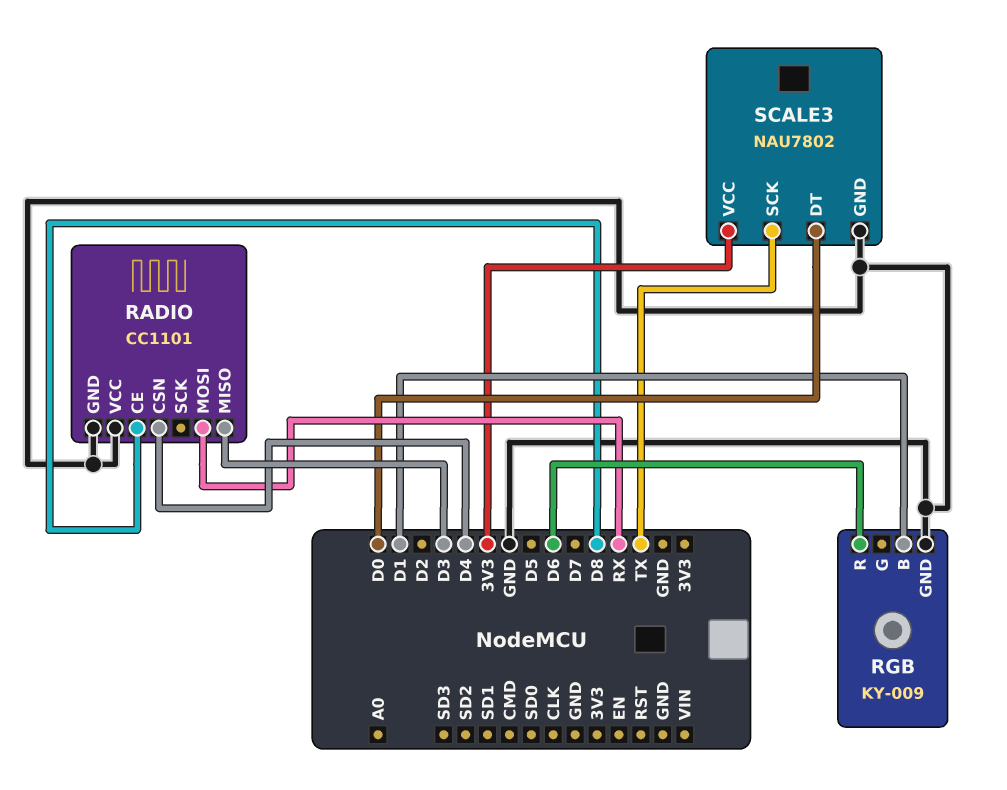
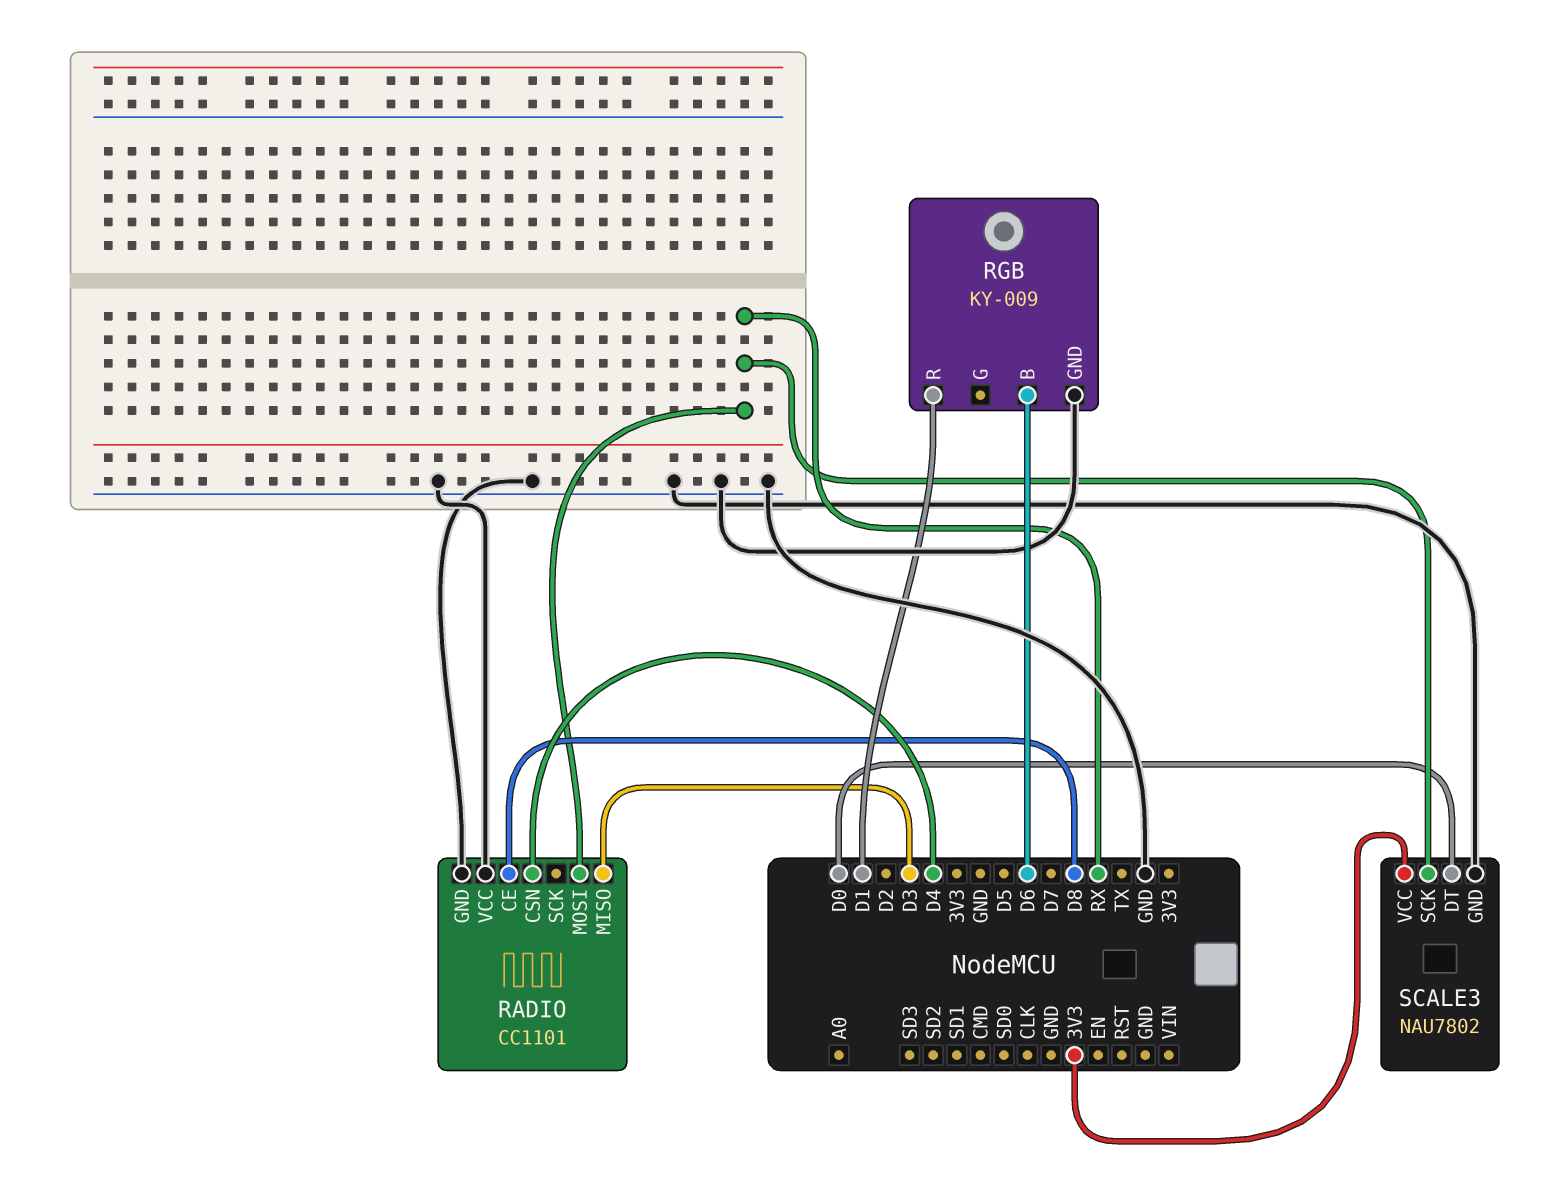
RGB pin B: D1 -> D6
RGB pin R: D6 -> D1
SCALE3 pin SCK: TX -> RX

